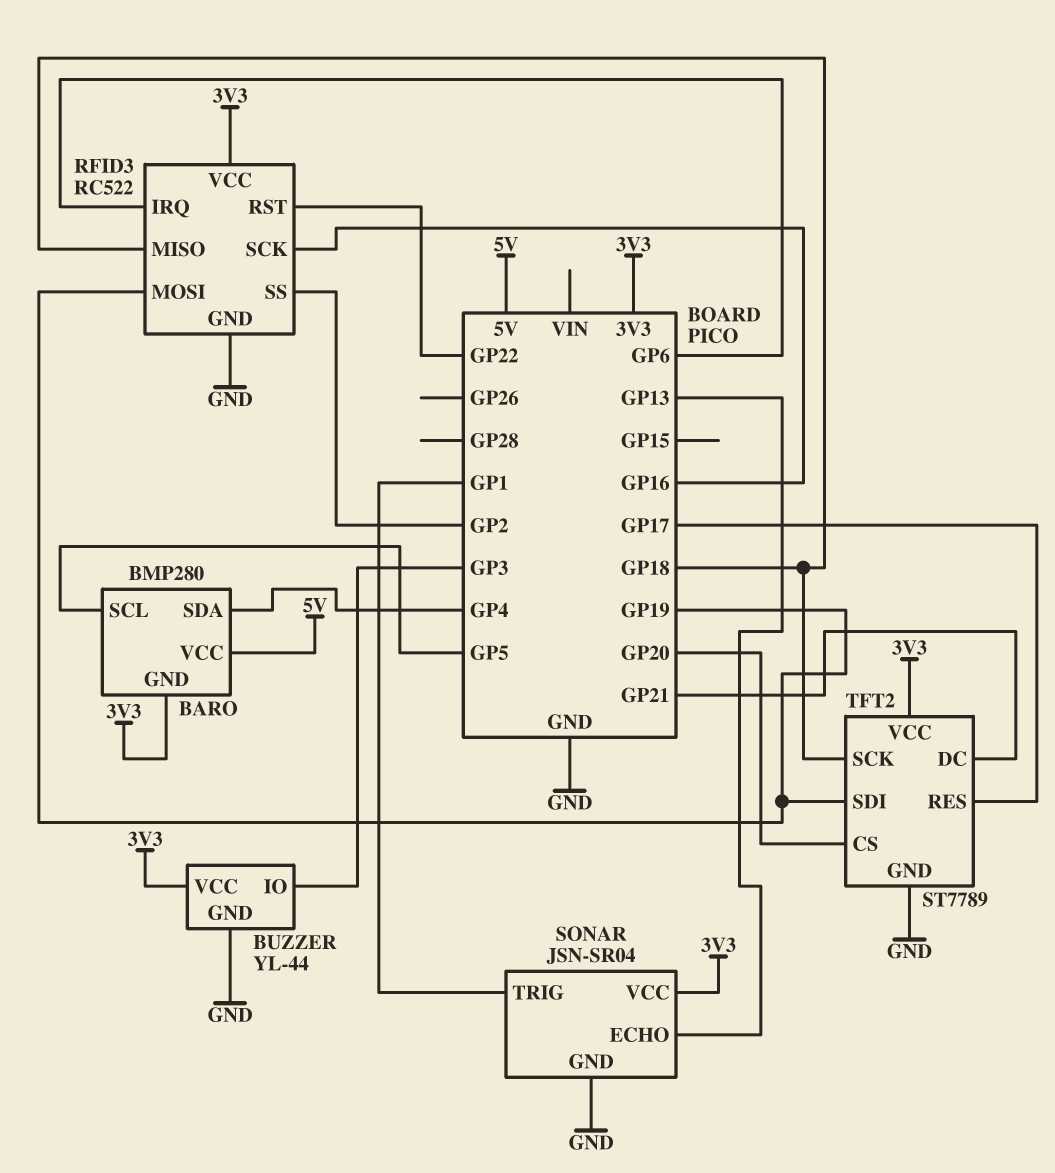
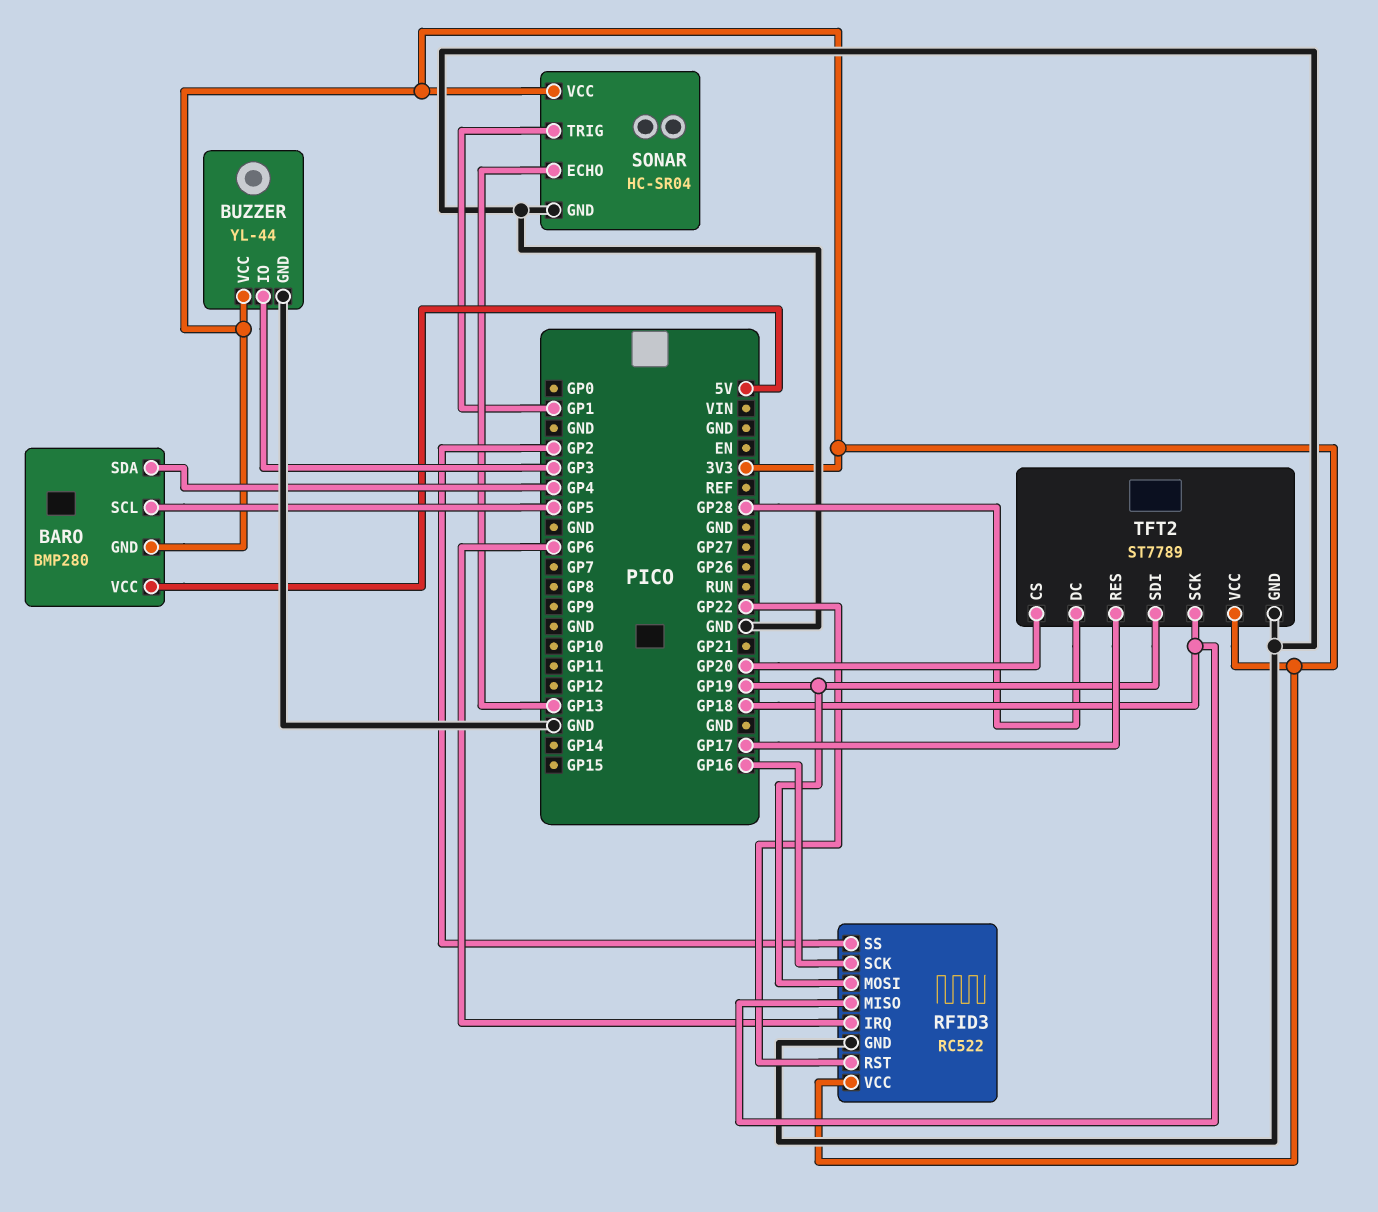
SONAR: JSN-SR04 -> HC-SR04
TFT2 pin DC: GP21 -> GP28

